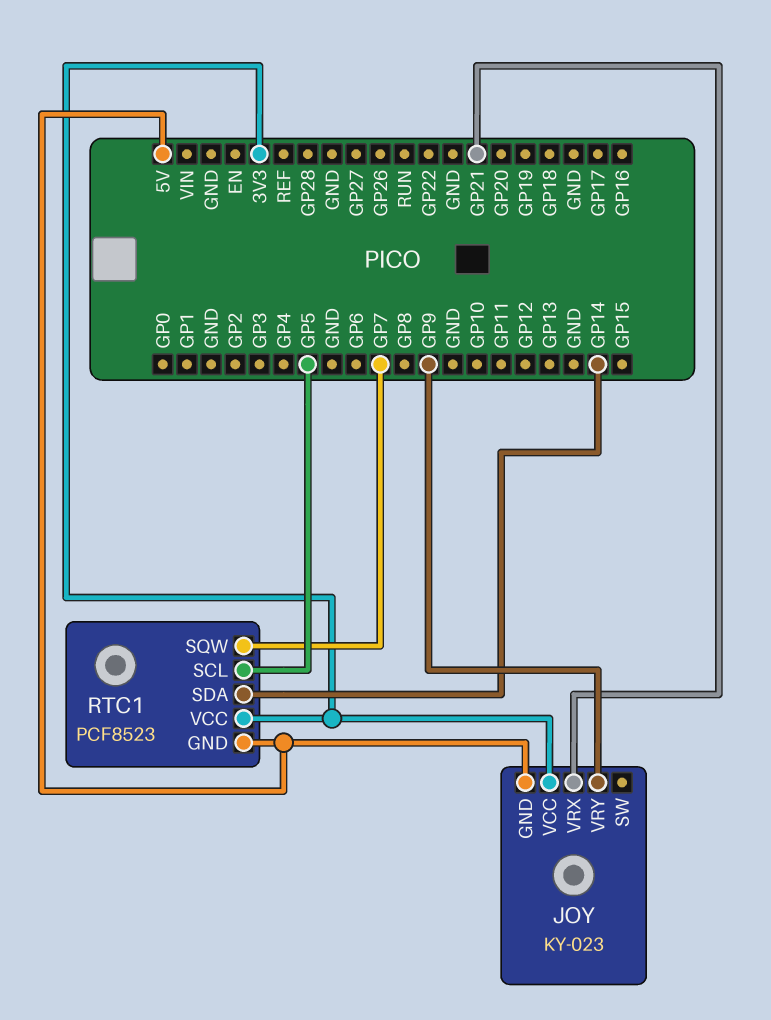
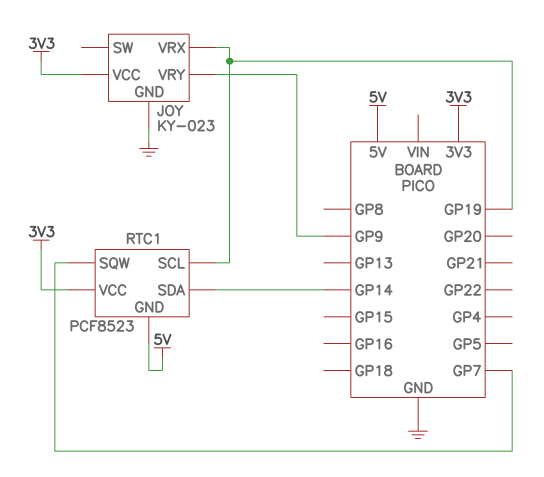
JOY pin GND: 5V -> GND
JOY pin VRX: GP21 -> GP19
RTC1 pin SCL: GP5 -> GP19

